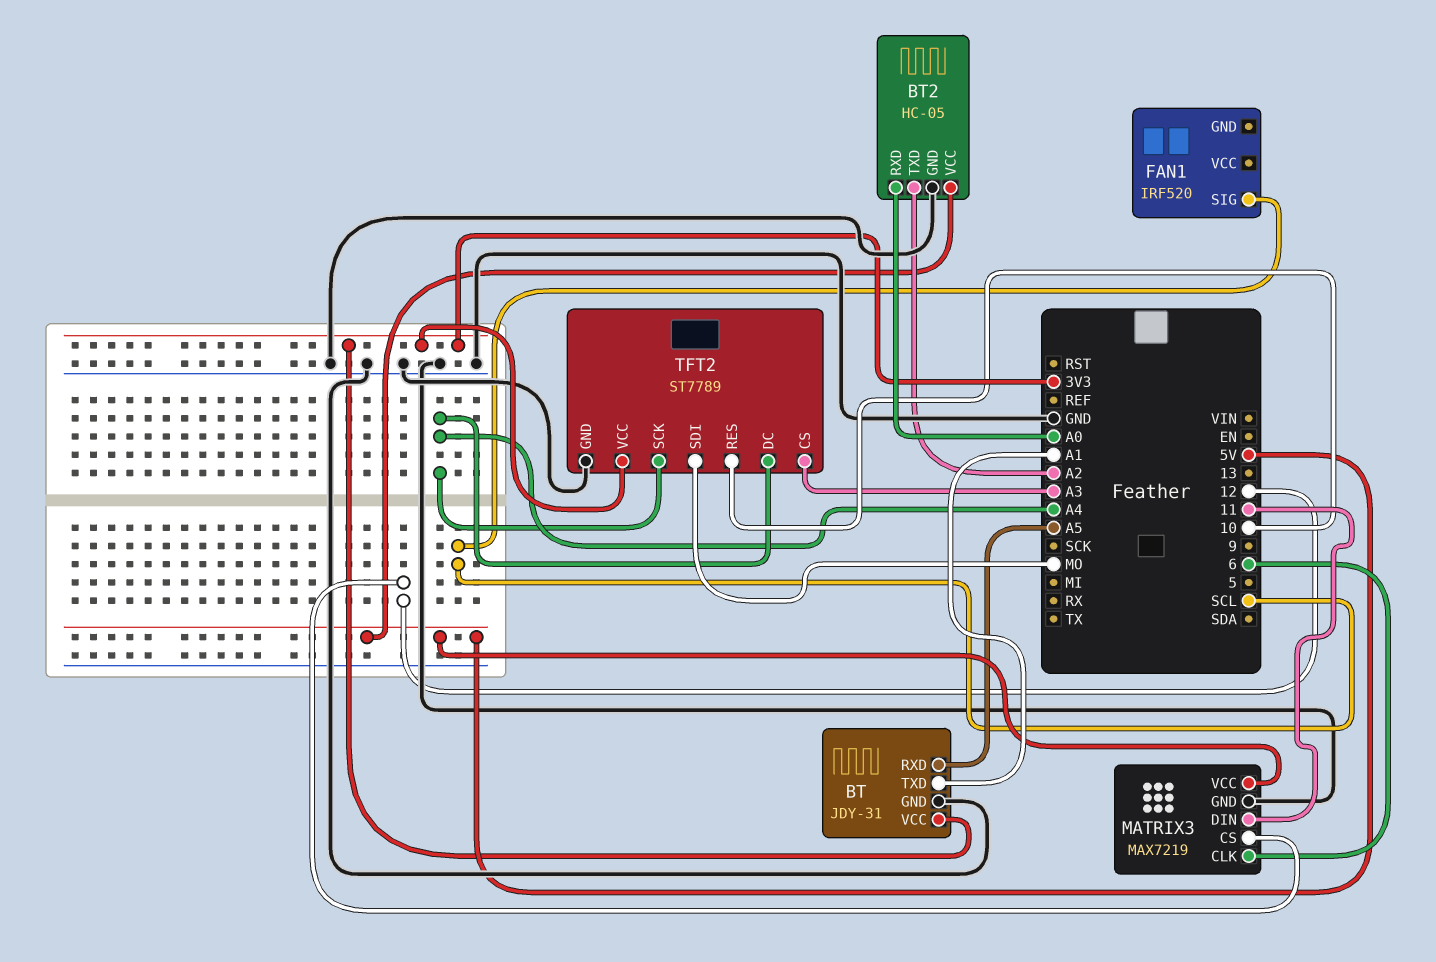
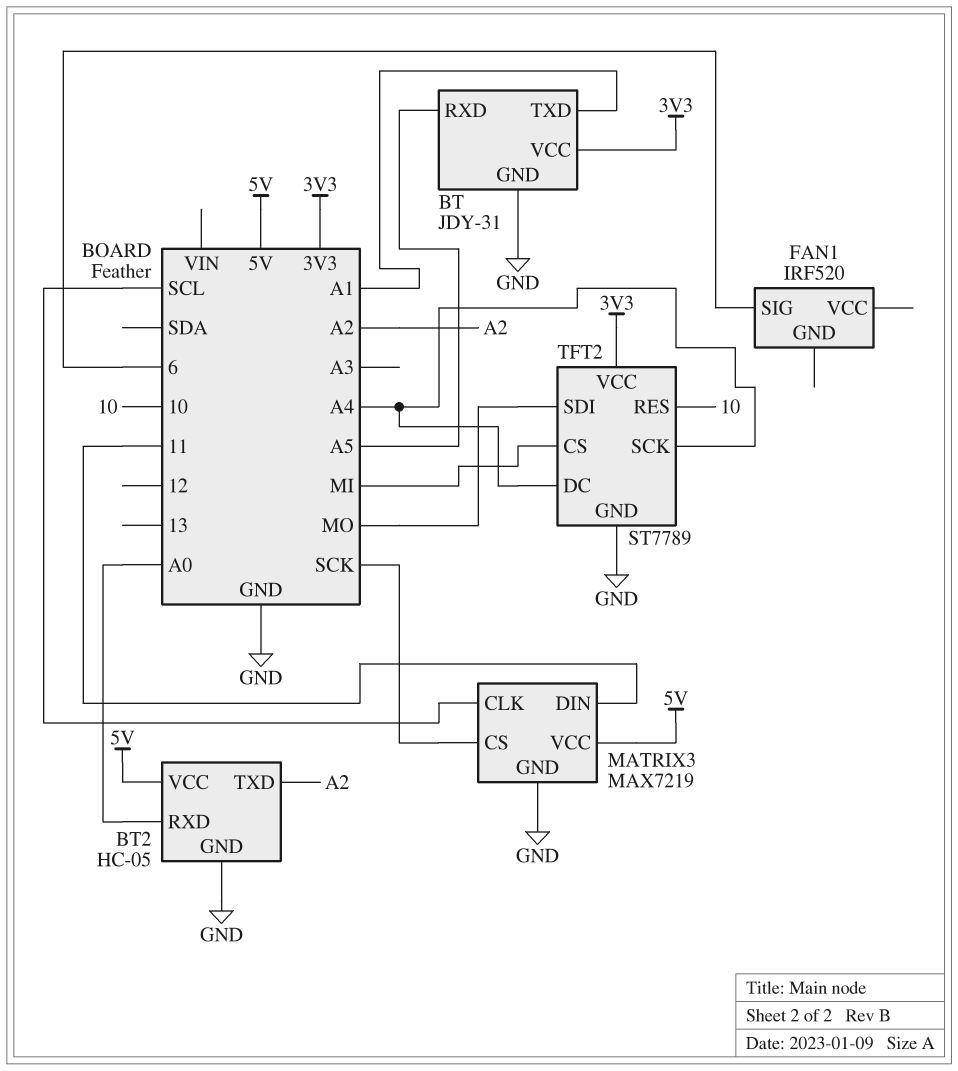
FAN1 pin SIG: SCL -> 6
MATRIX3 pin CLK: 6 -> SCL
MATRIX3 pin CS: 12 -> SCK
TFT2 pin CS: A3 -> MI

